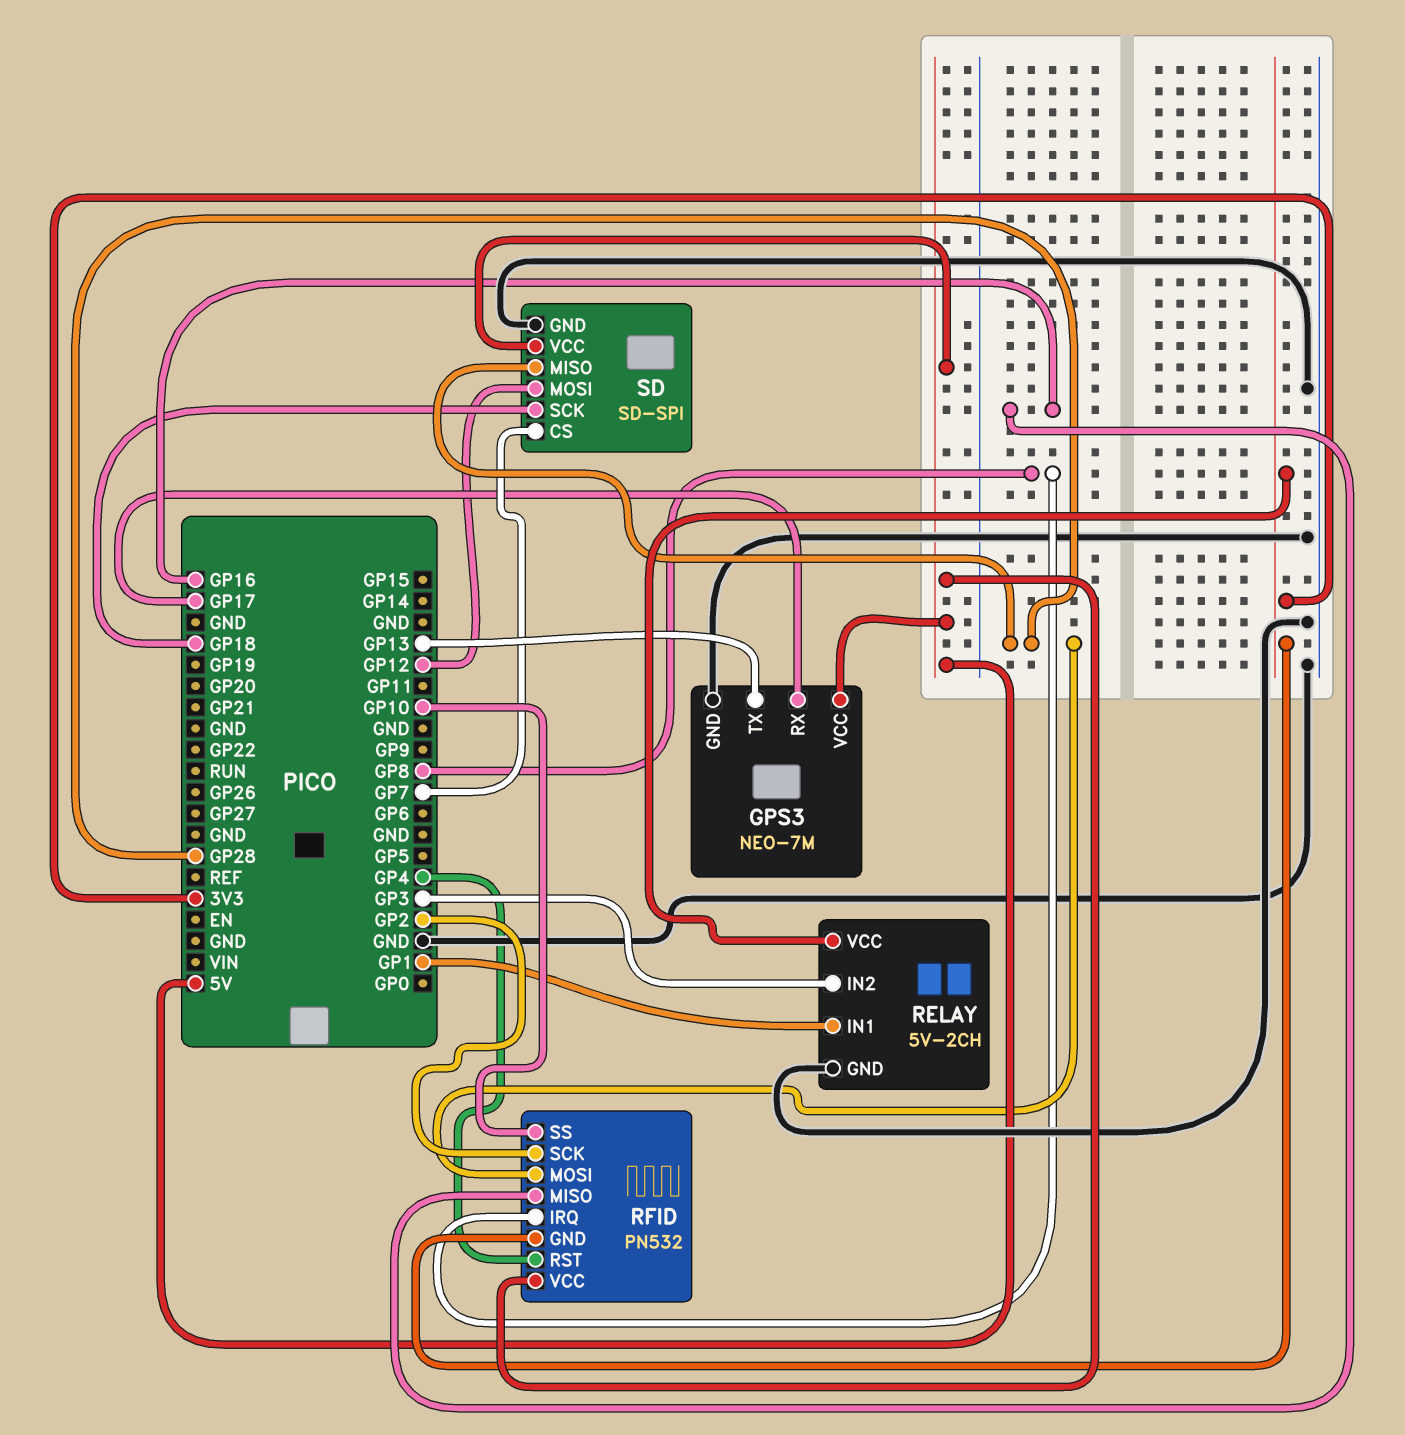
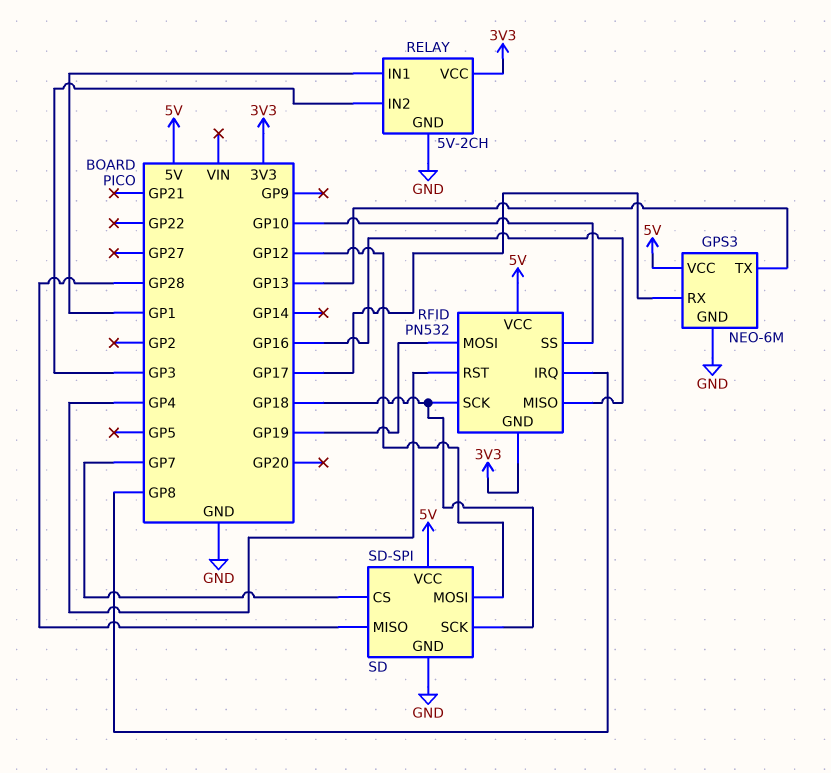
GPS3: NEO-7M -> NEO-6M
RFID pin MOSI: GP28 -> GP19
RFID pin SCK: GP2 -> GP18

